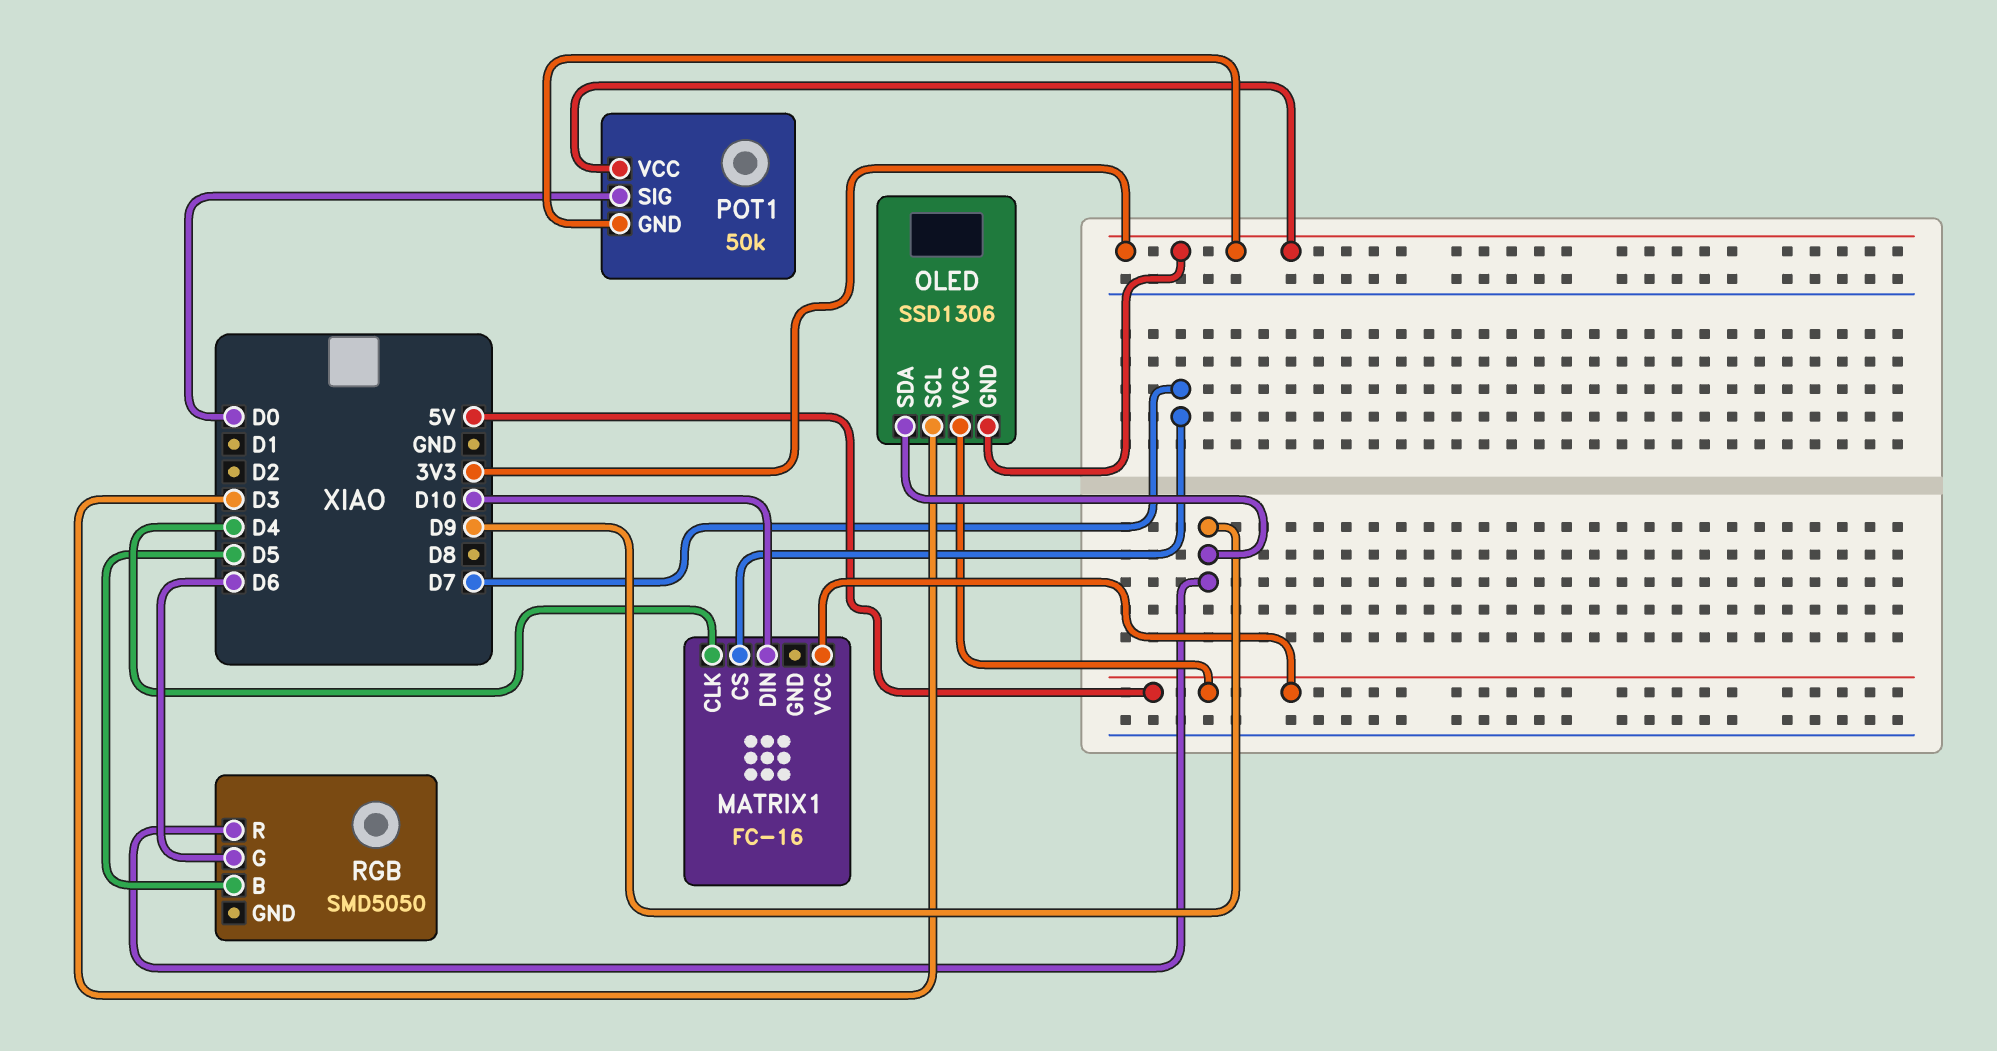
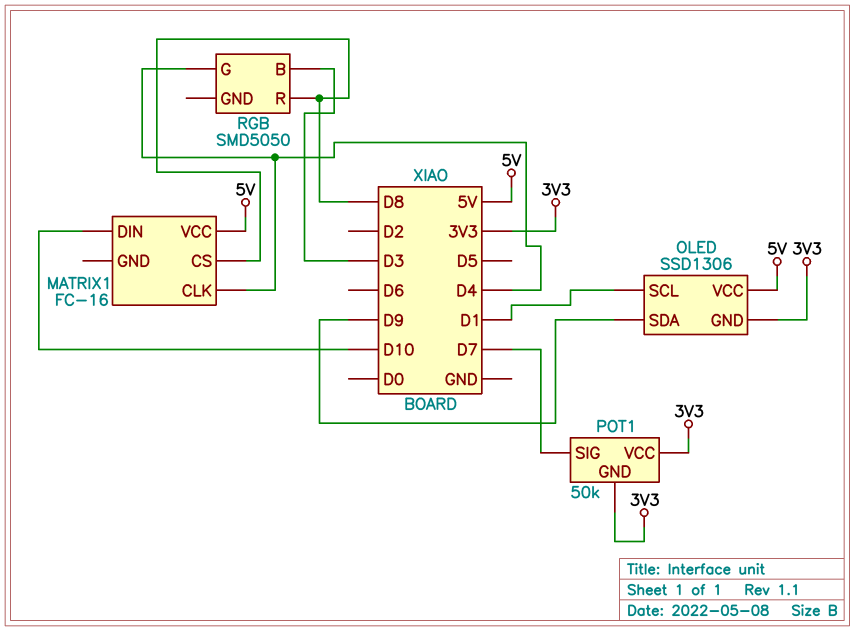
MATRIX1 pin CS: D7 -> D8
OLED pin SCL: D3 -> D1
POT1 pin SIG: D0 -> D7
RGB pin B: D5 -> D3
RGB pin G: D6 -> D4
RGB pin R: D9 -> D8

